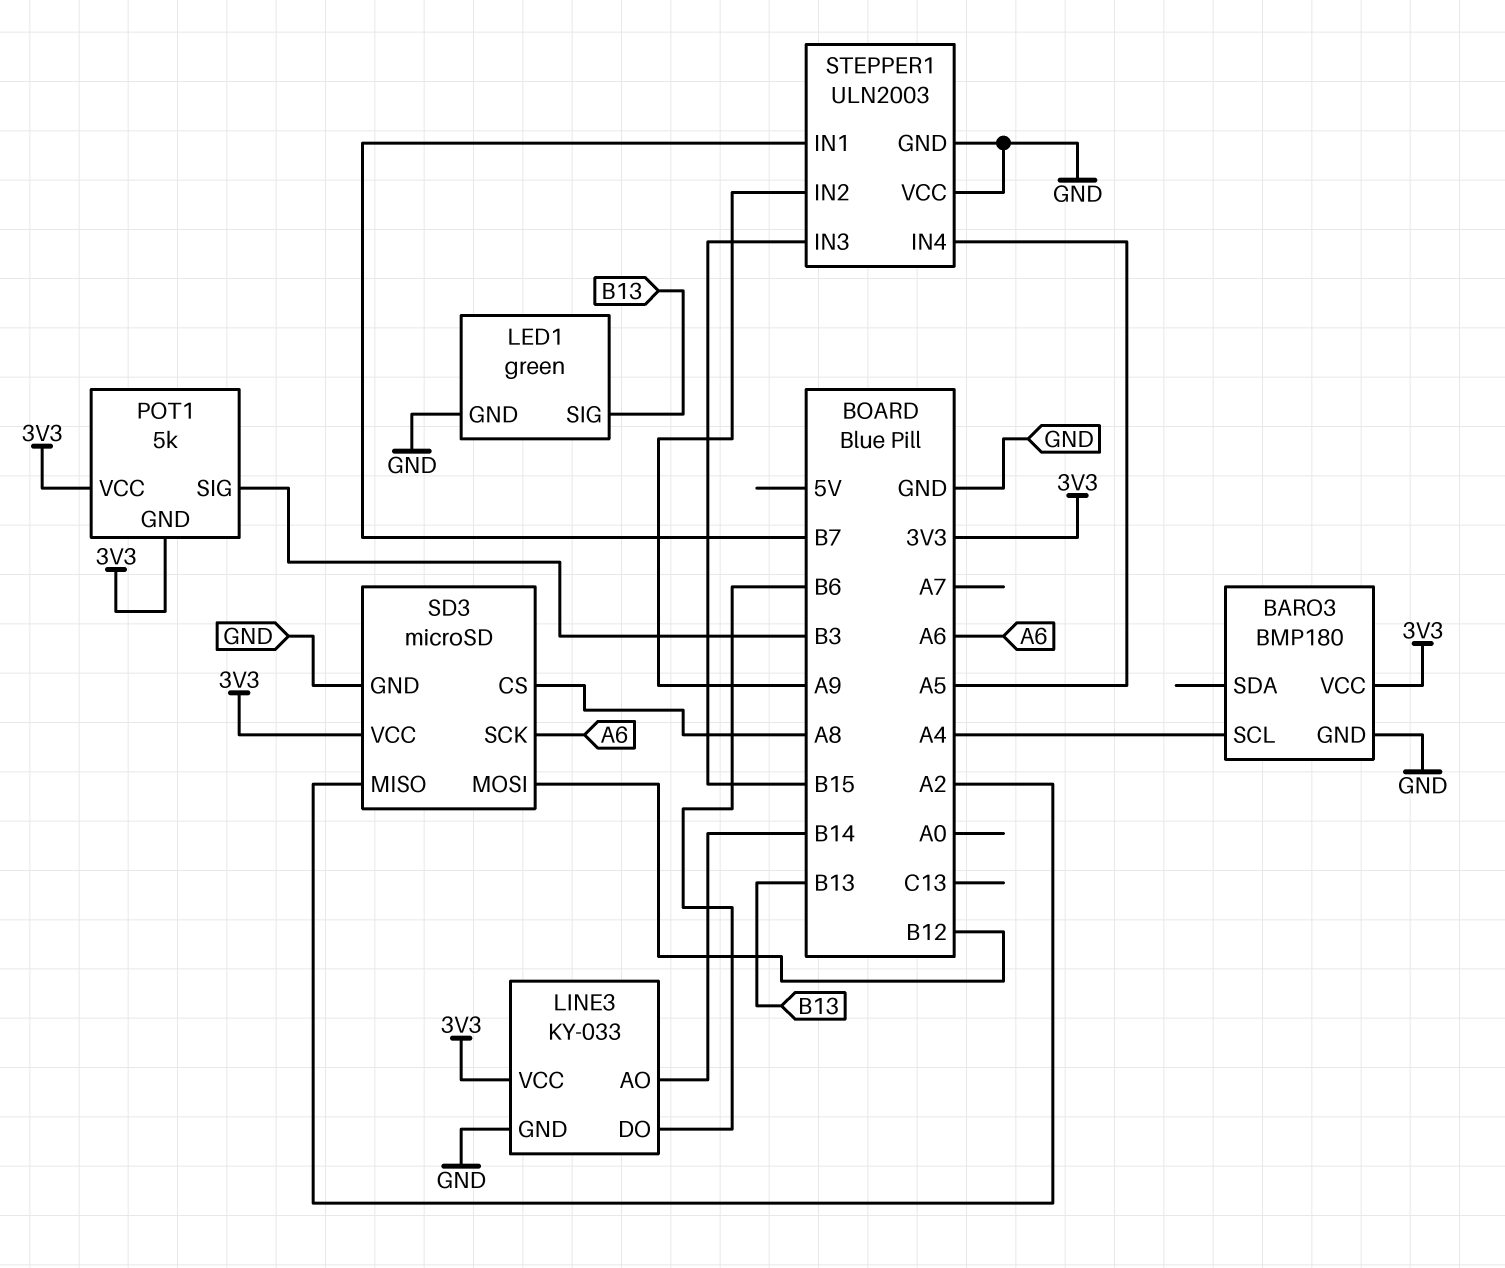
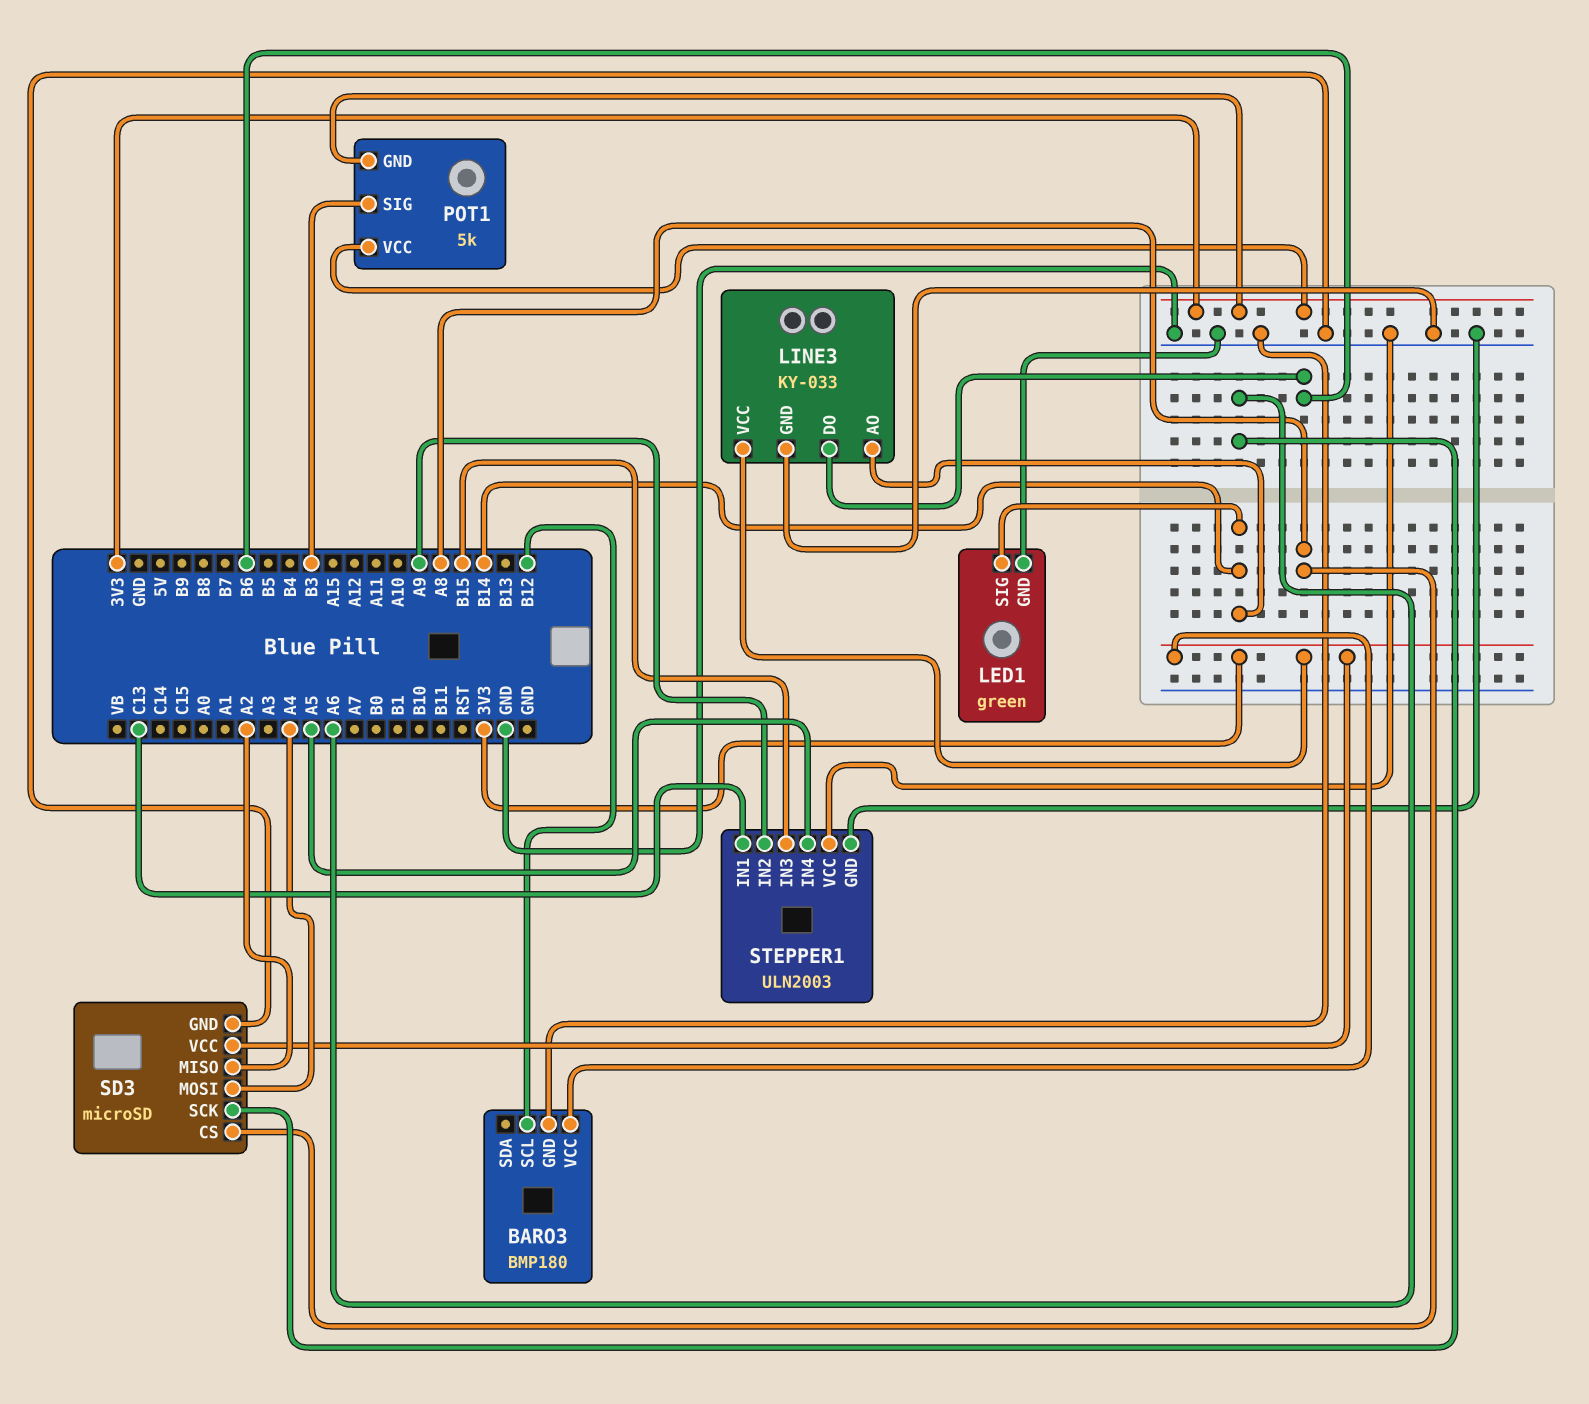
BARO3 pin SCL: A4 -> B12
LED1 pin SIG: B13 -> B14
SD3 pin MOSI: B12 -> A4
STEPPER1 pin IN1: B7 -> C13

